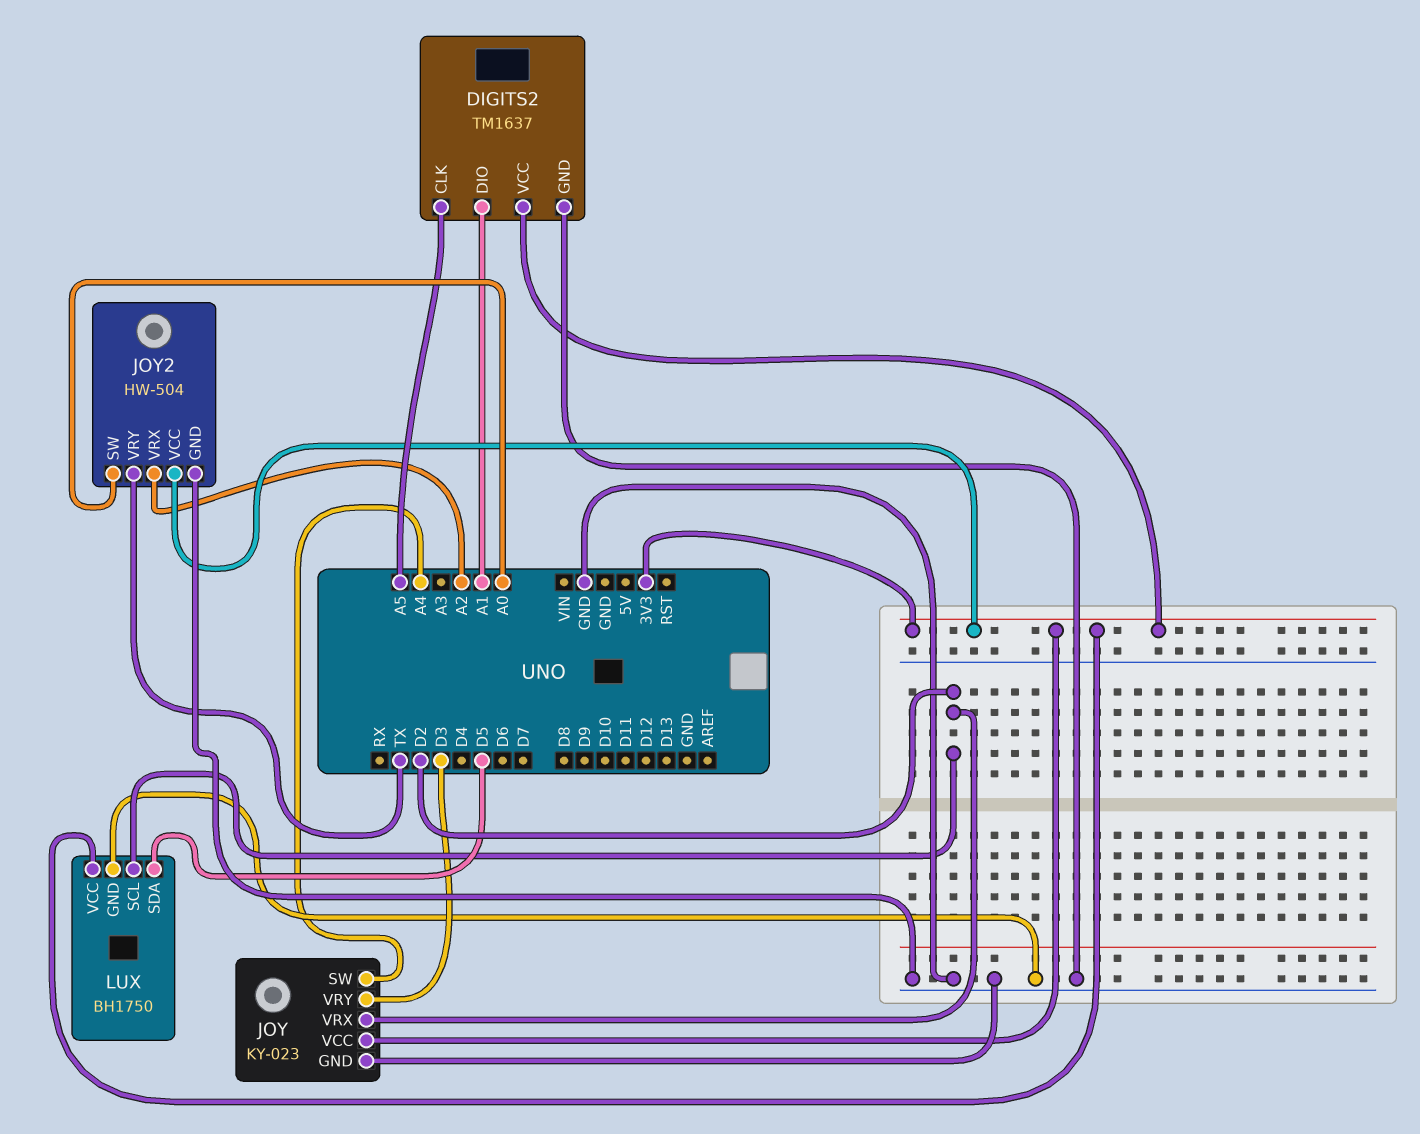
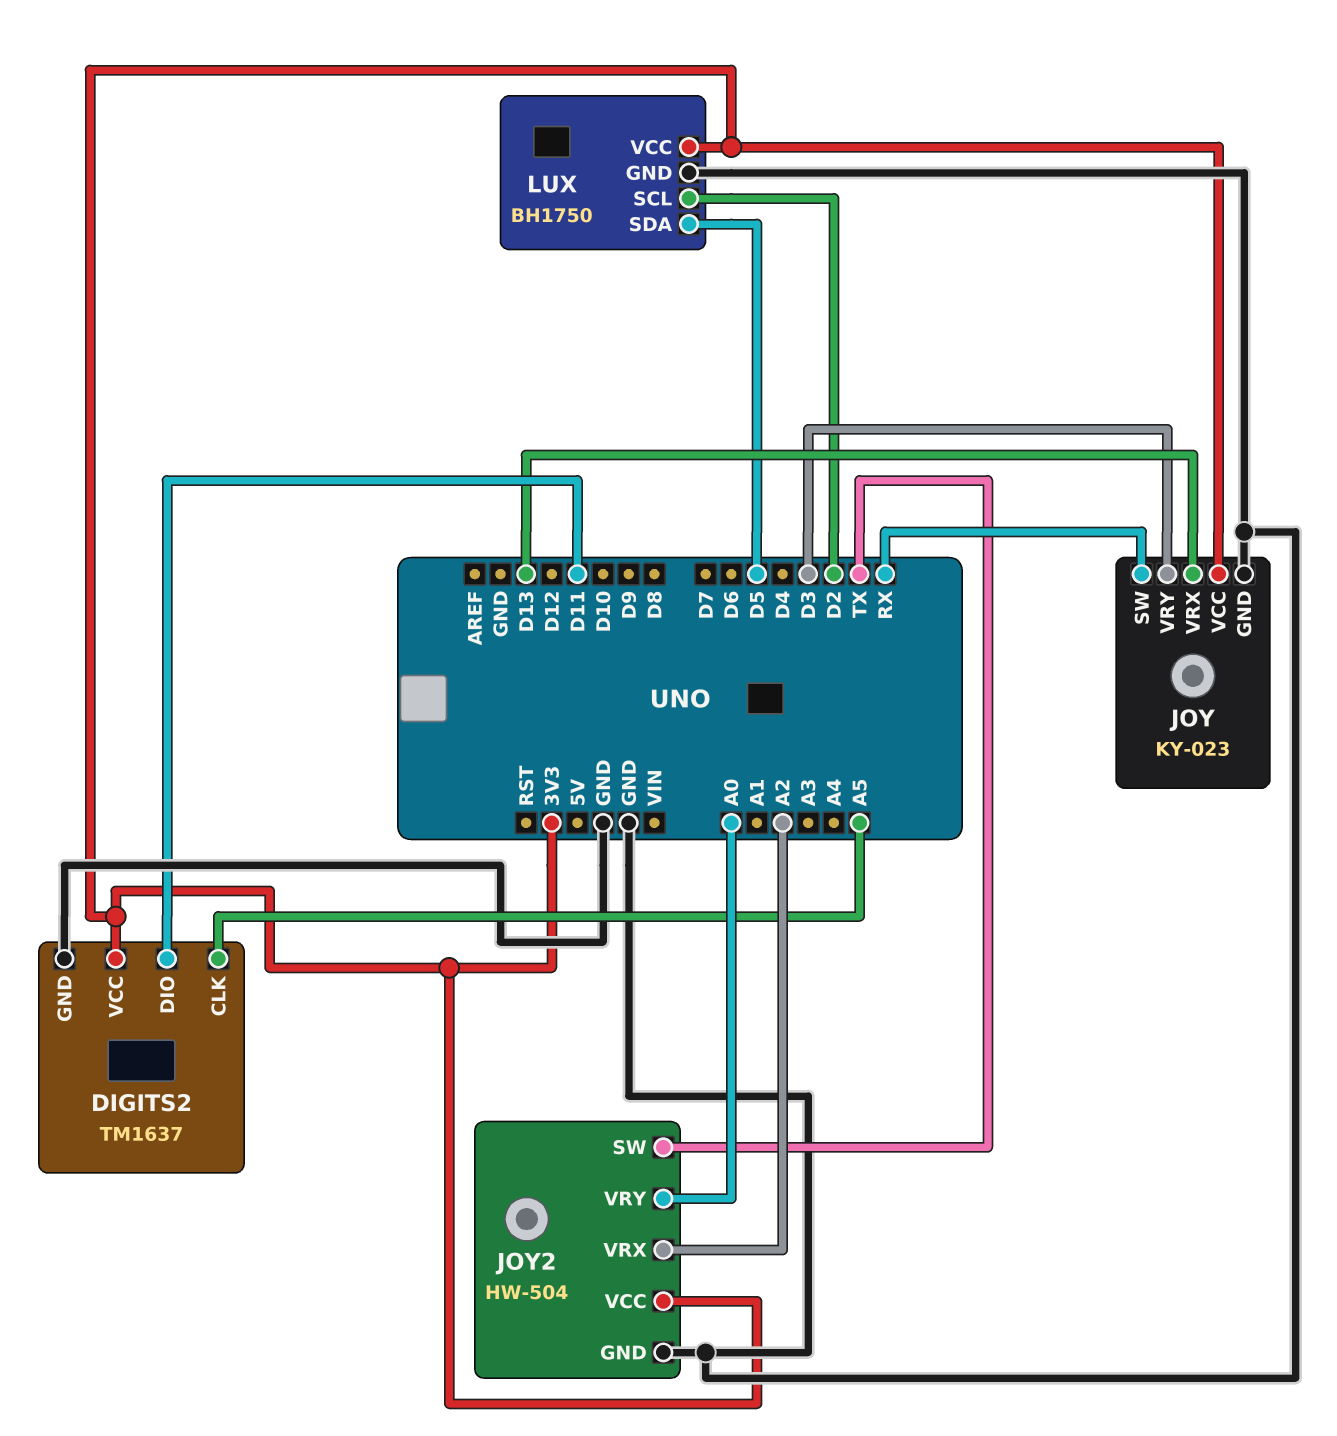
DIGITS2 pin DIO: A1 -> D11
JOY pin SW: A4 -> RX
JOY pin VRX: D2 -> D13
JOY2 pin SW: A0 -> TX
JOY2 pin VRY: TX -> A0

